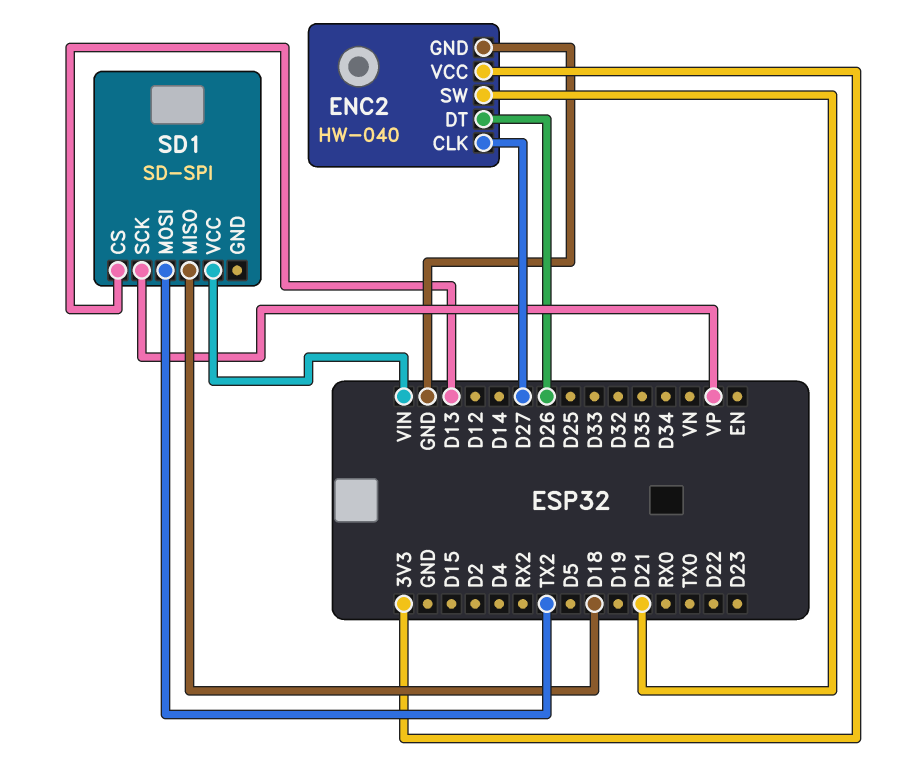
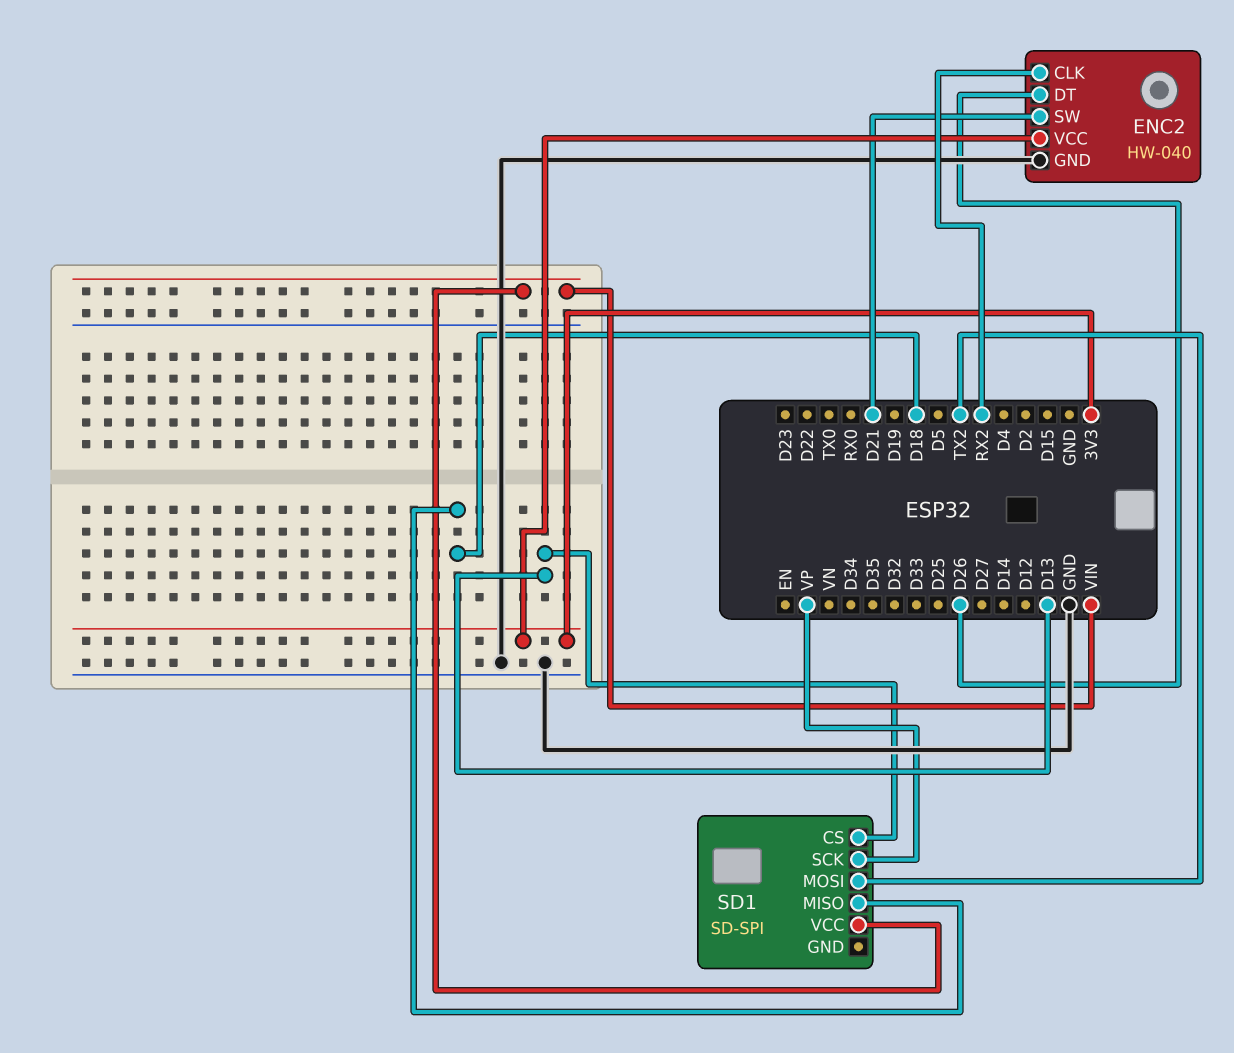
ENC2 pin CLK: D27 -> RX2

